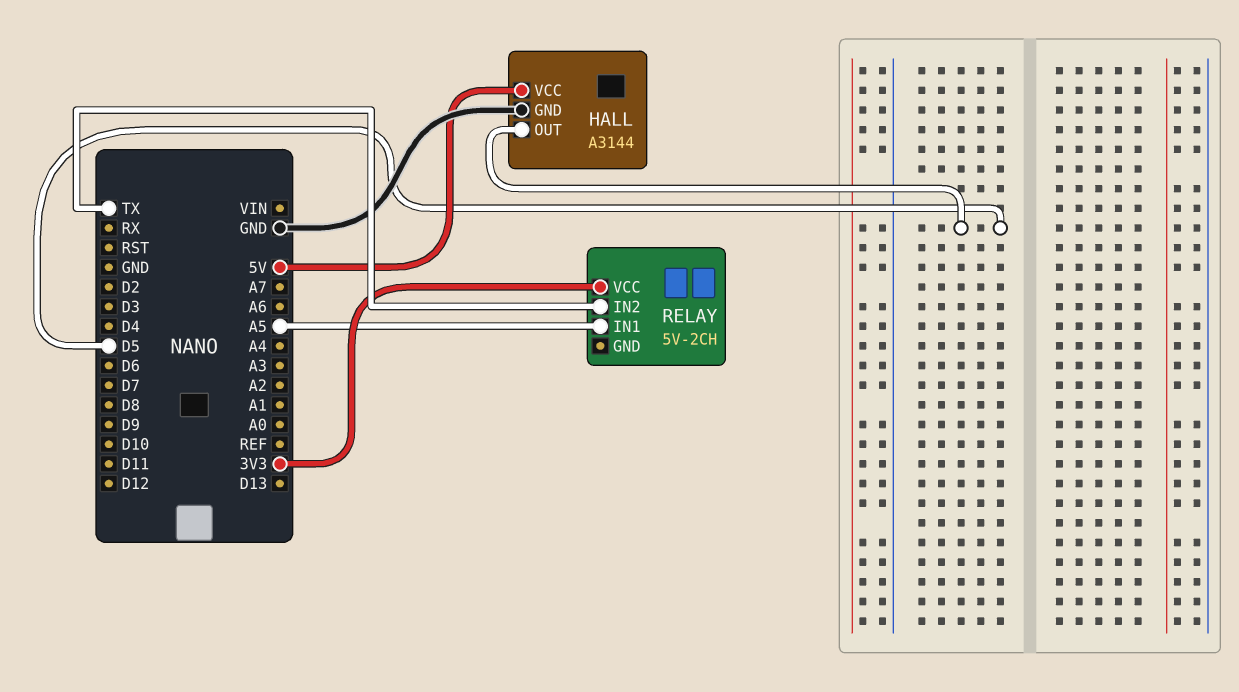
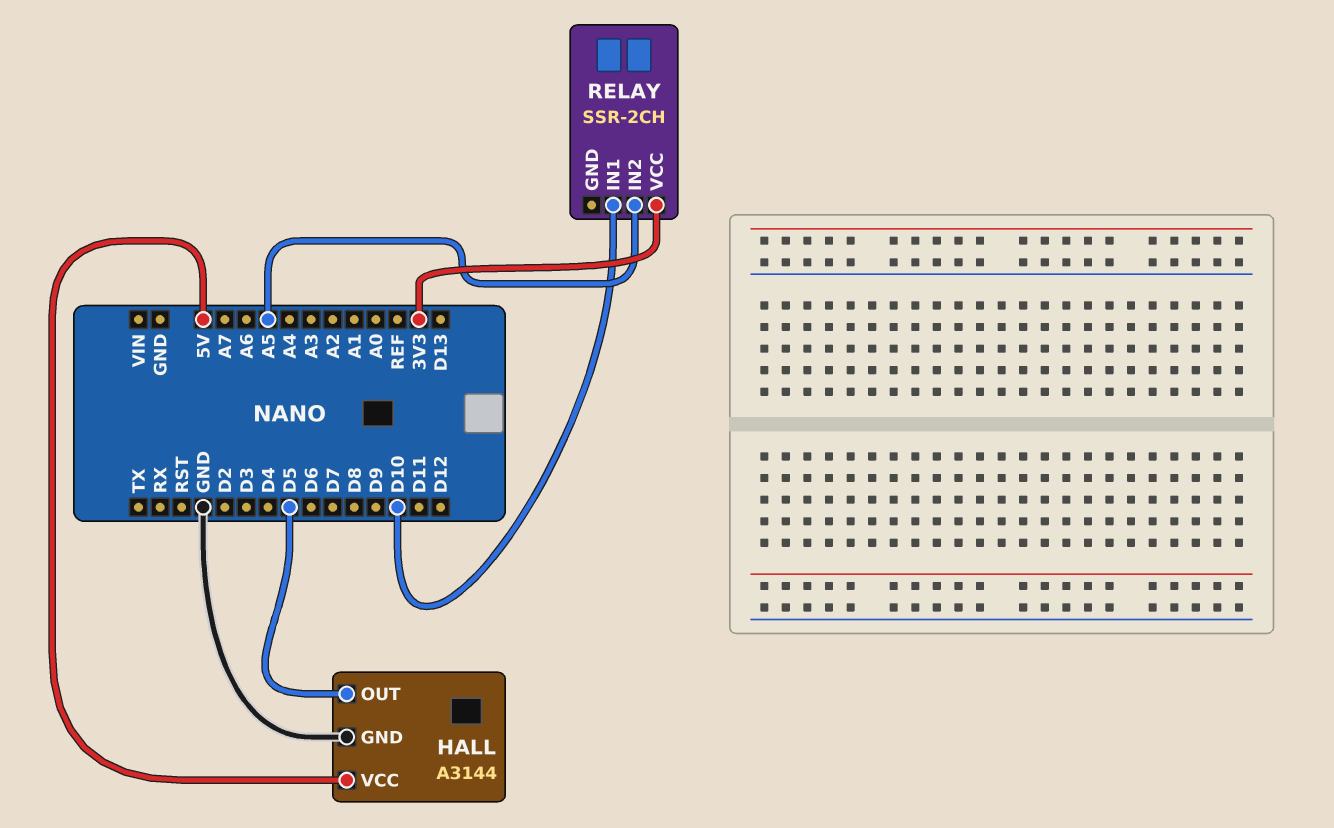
RELAY: 5V-2CH -> SSR-2CH
RELAY pin IN1: A5 -> D10
RELAY pin IN2: TX -> A5

